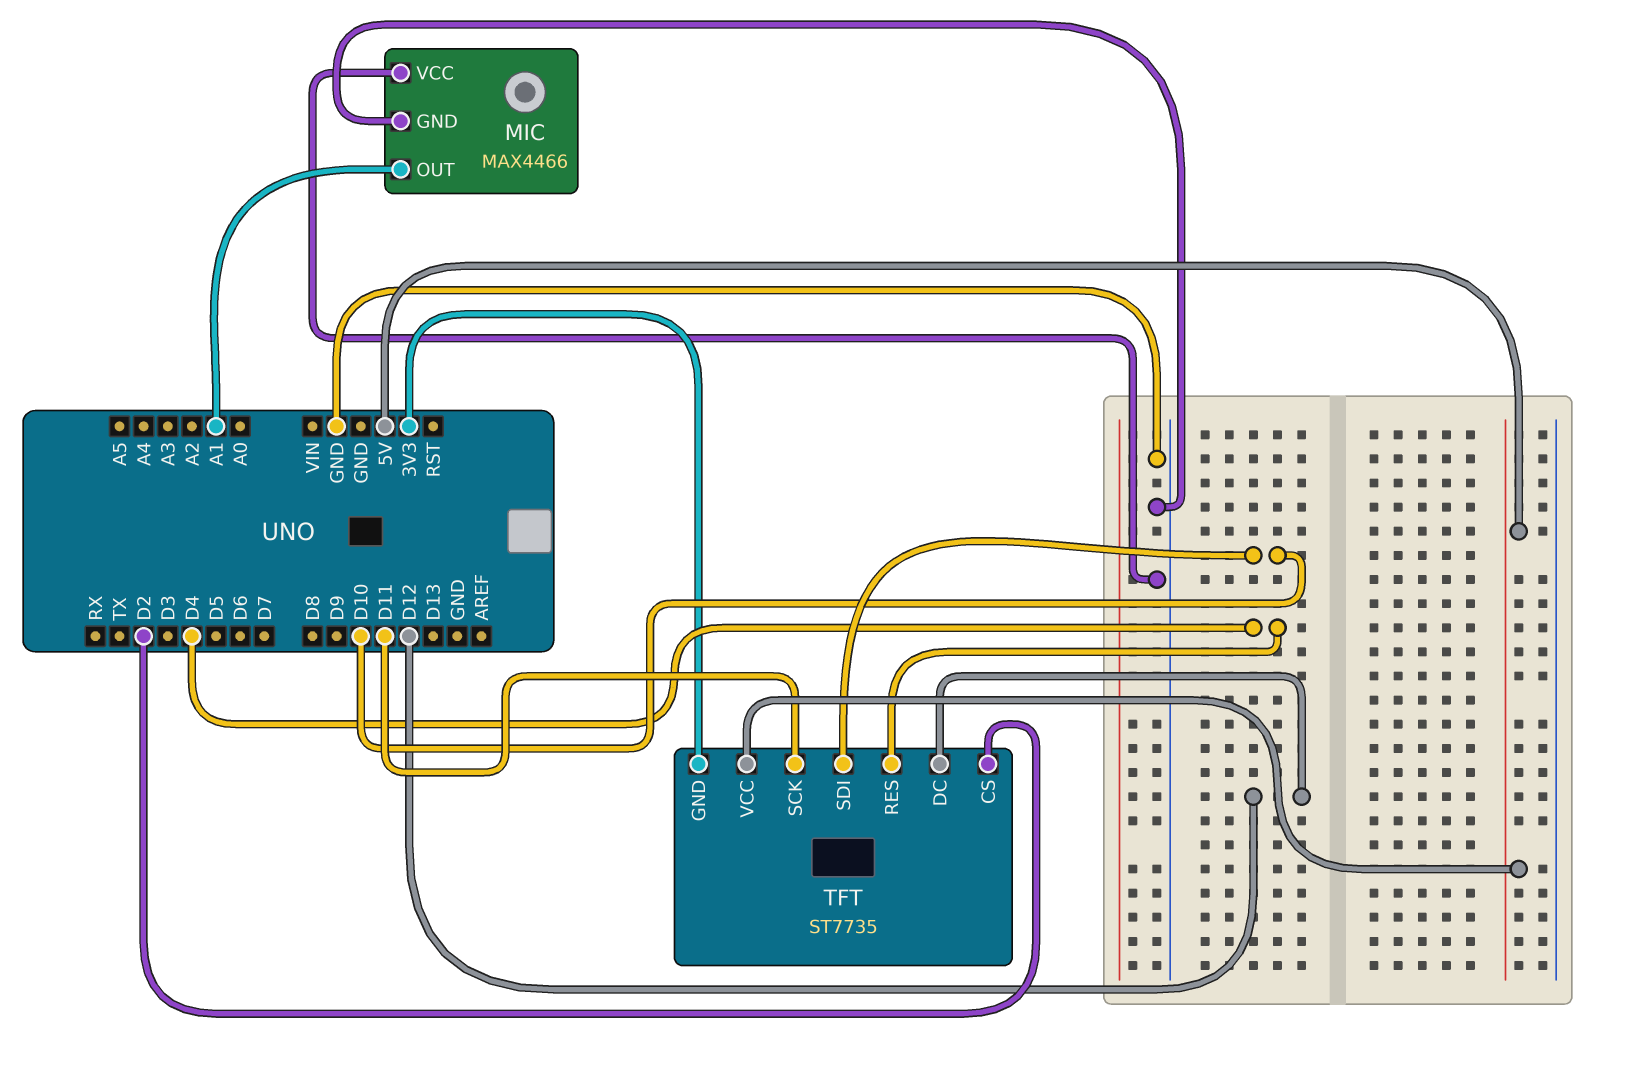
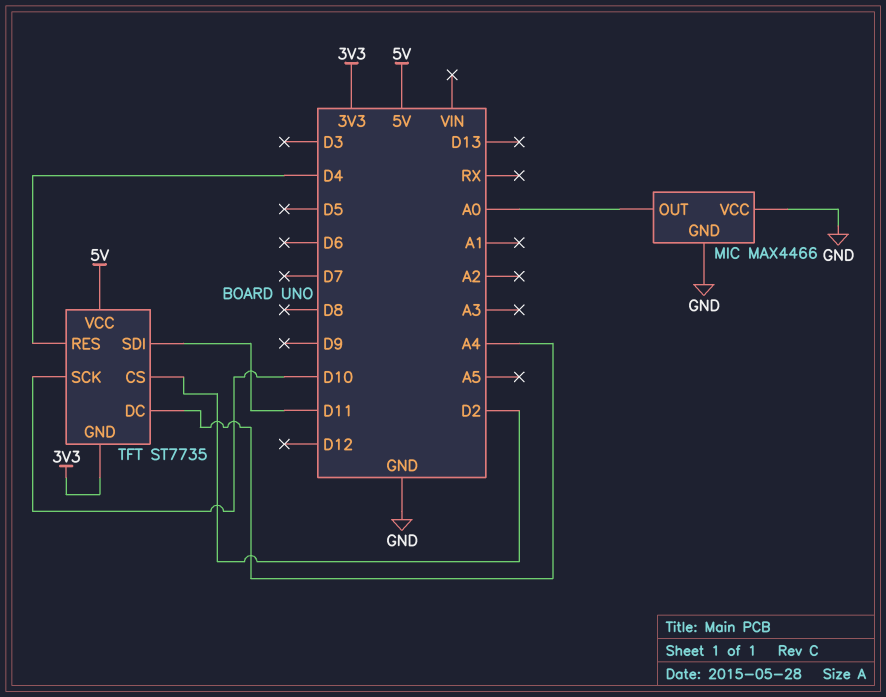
MIC pin OUT: A1 -> A0
TFT pin DC: D12 -> A4
TFT pin SCK: D11 -> D10
TFT pin SDI: D10 -> D11

